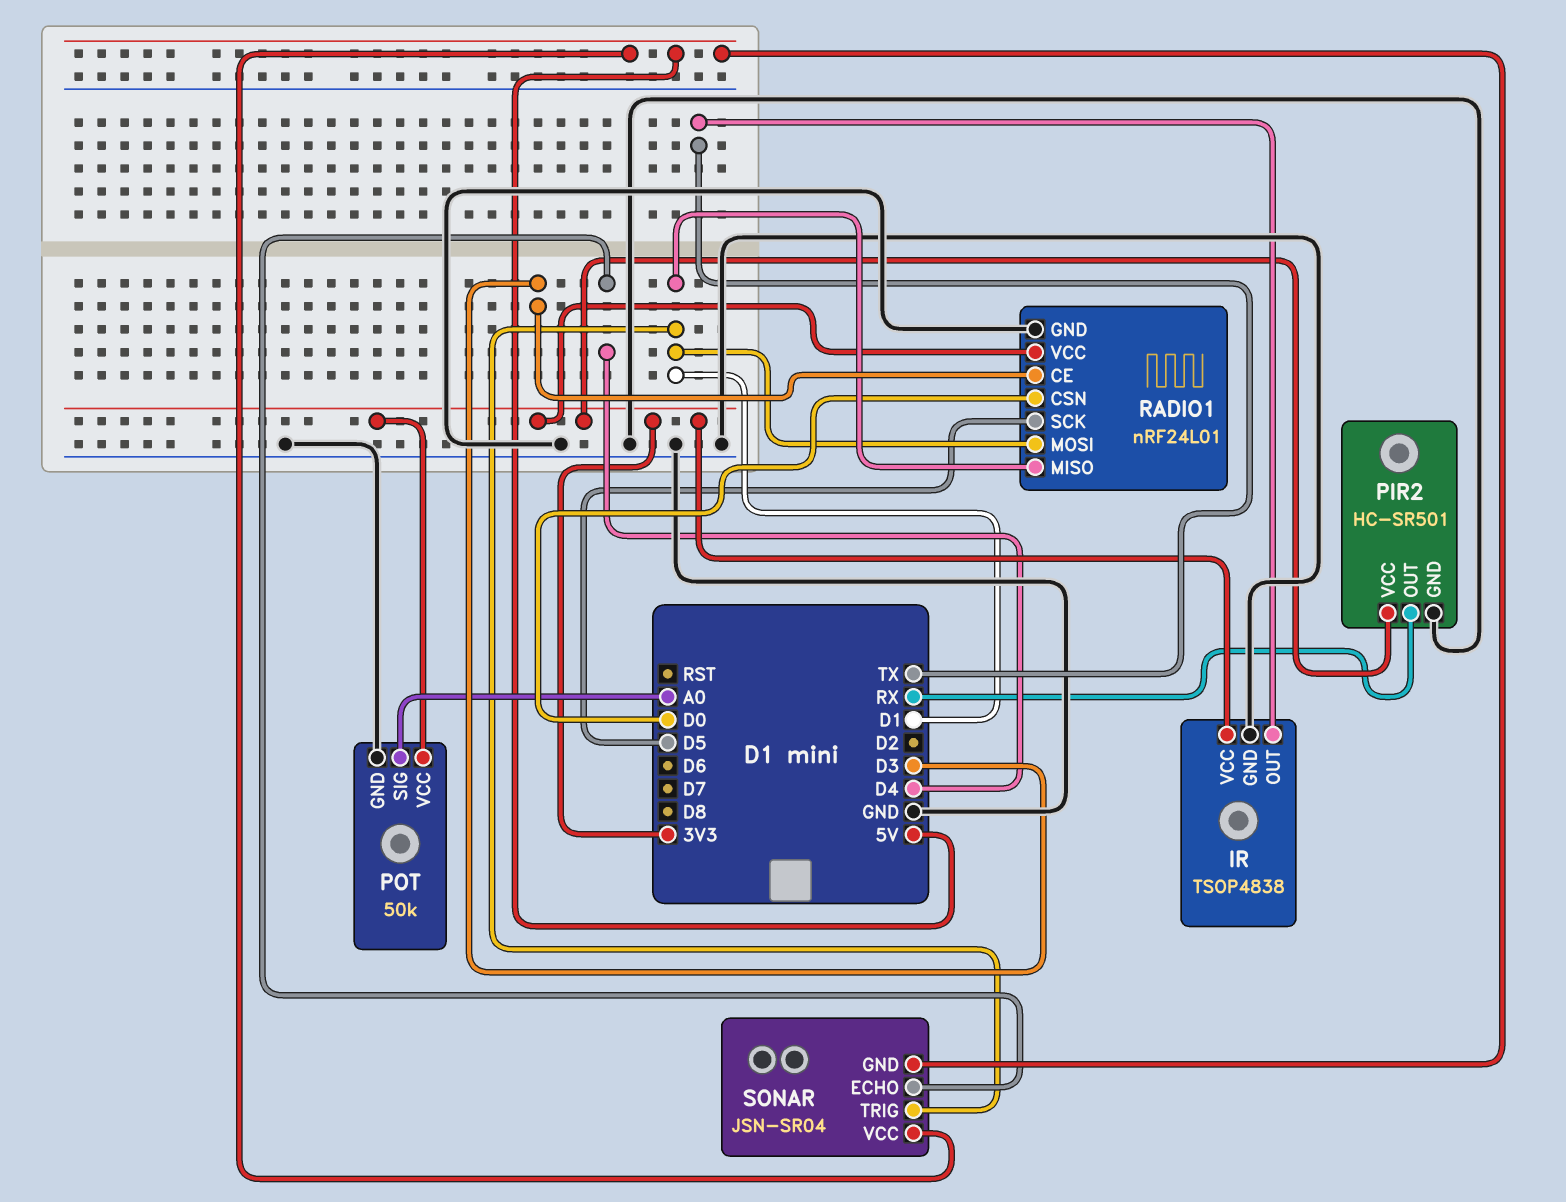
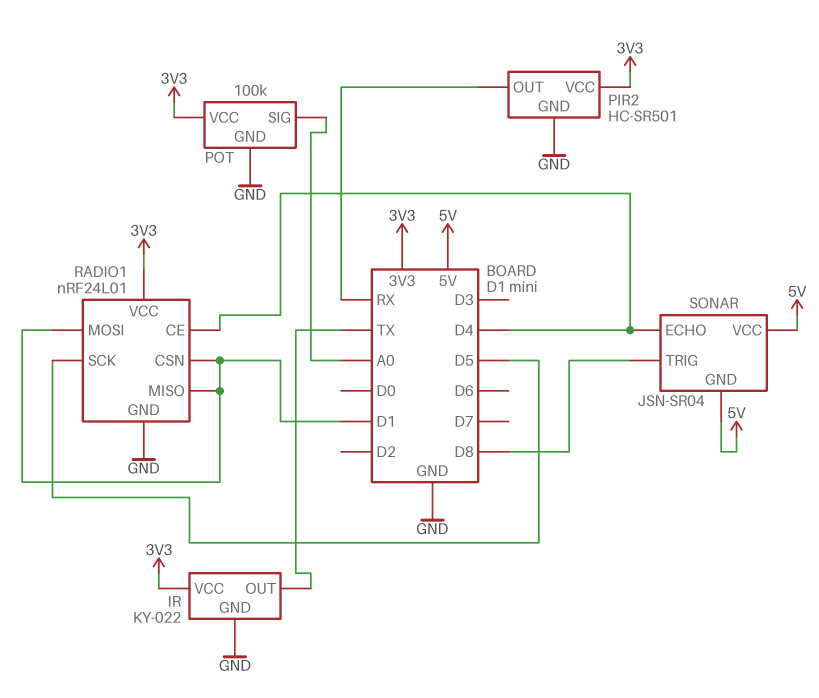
IR: TSOP4838 -> KY-022
POT: 50k -> 100k
RADIO1 pin CE: D3 -> D4
RADIO1 pin CSN: D0 -> D1
SONAR pin TRIG: D1 -> D8

